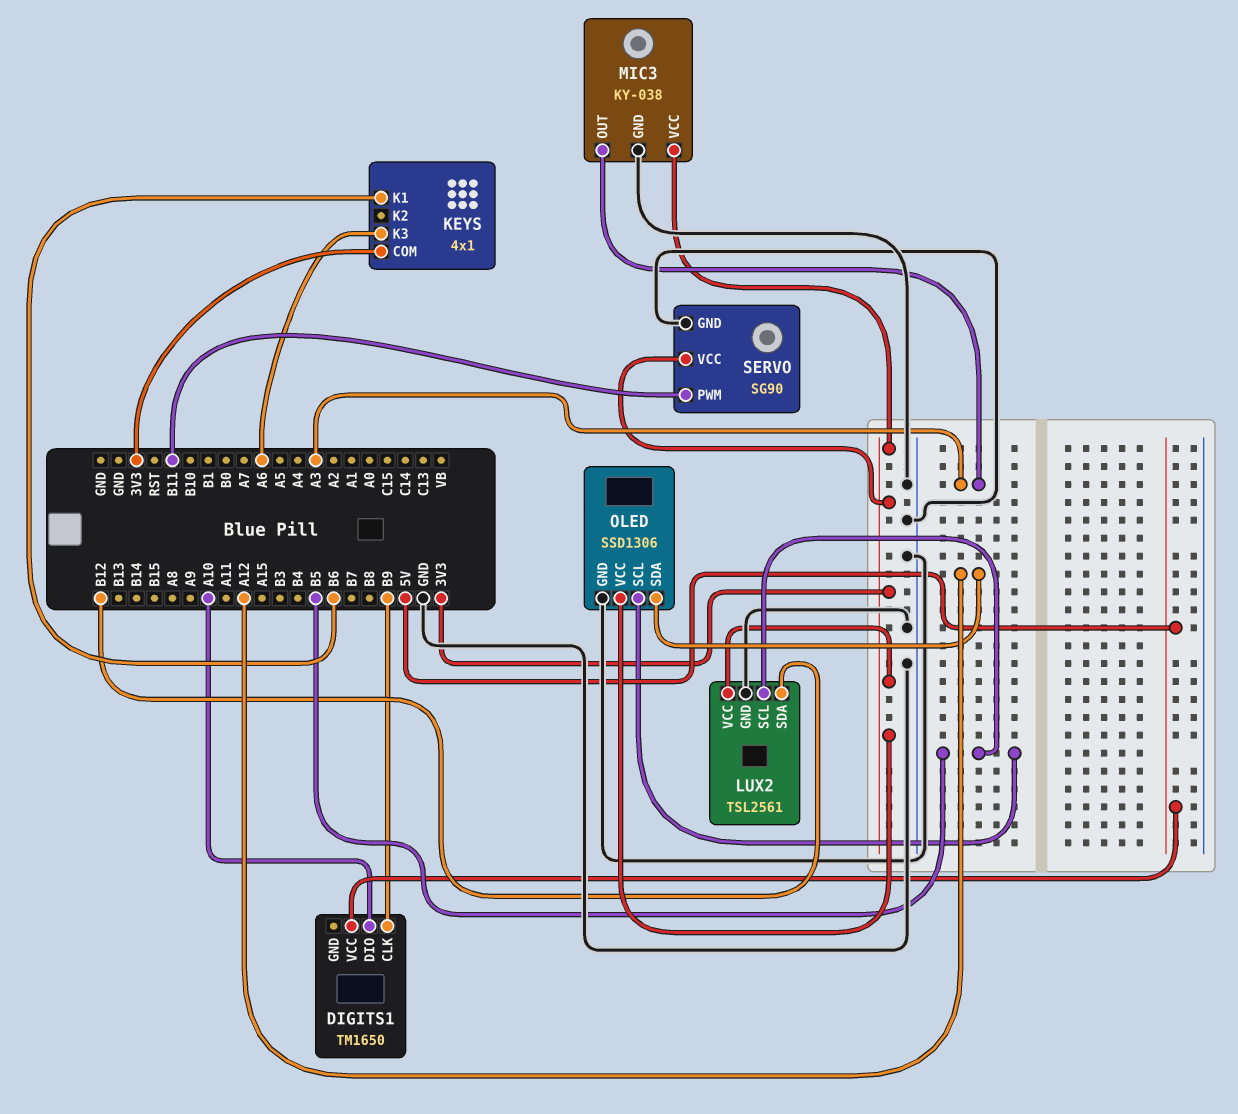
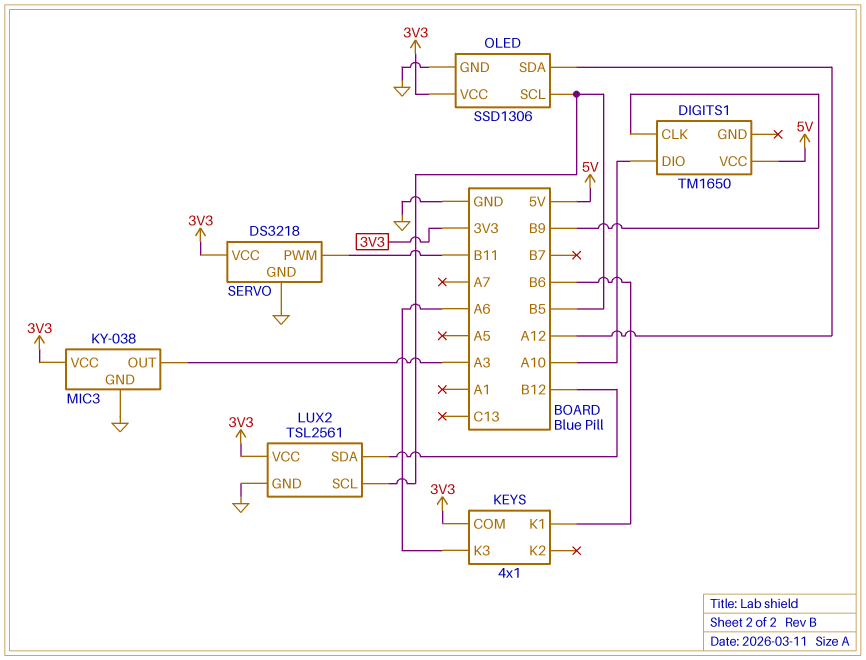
SERVO: SG90 -> DS3218

